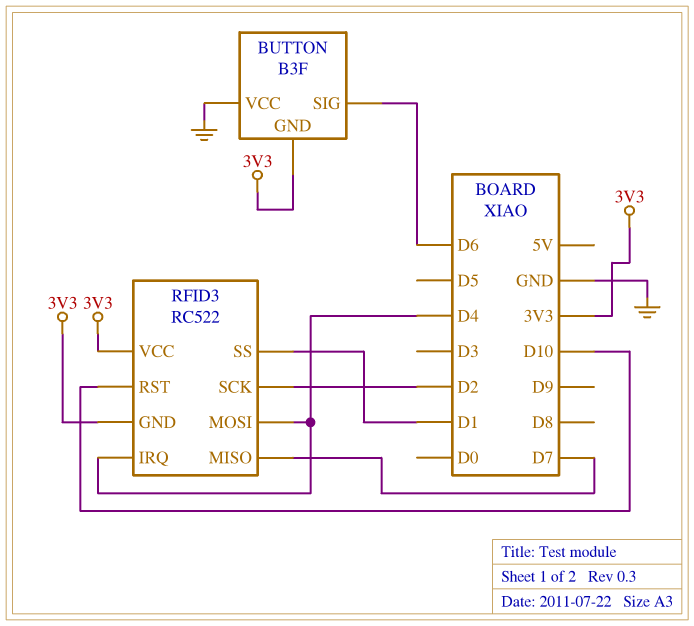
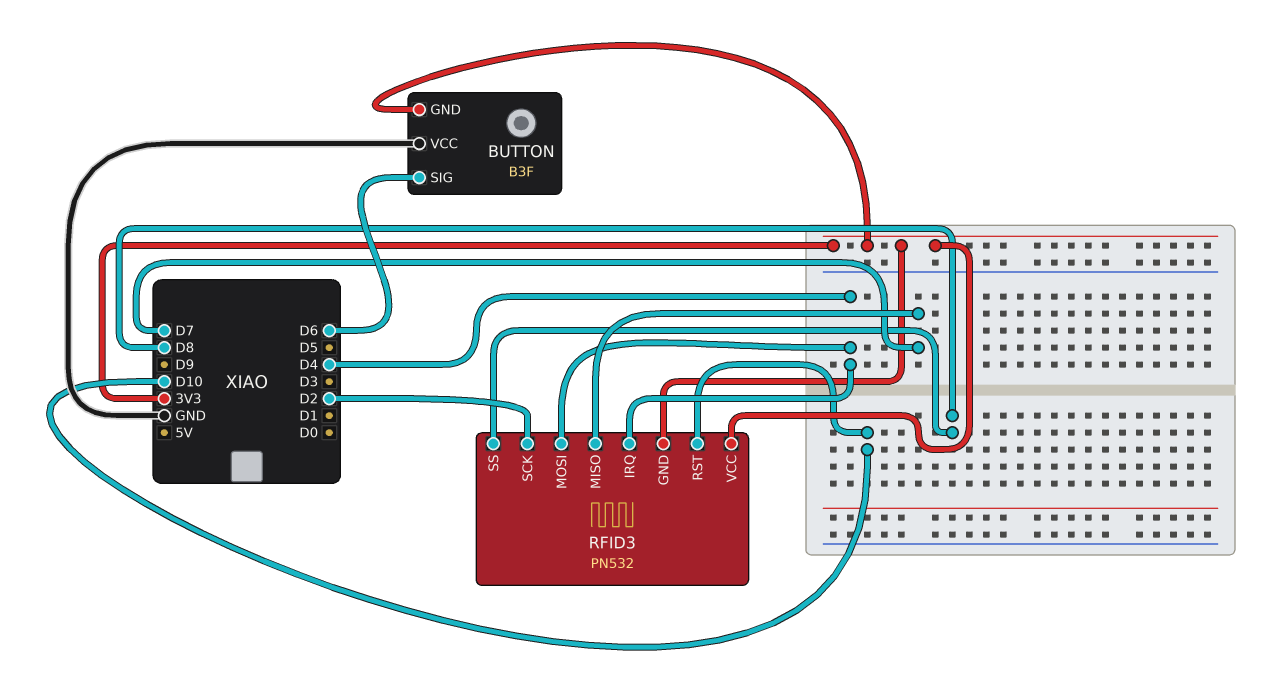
RFID3: RC522 -> PN532
RFID3 pin SS: D1 -> D8

